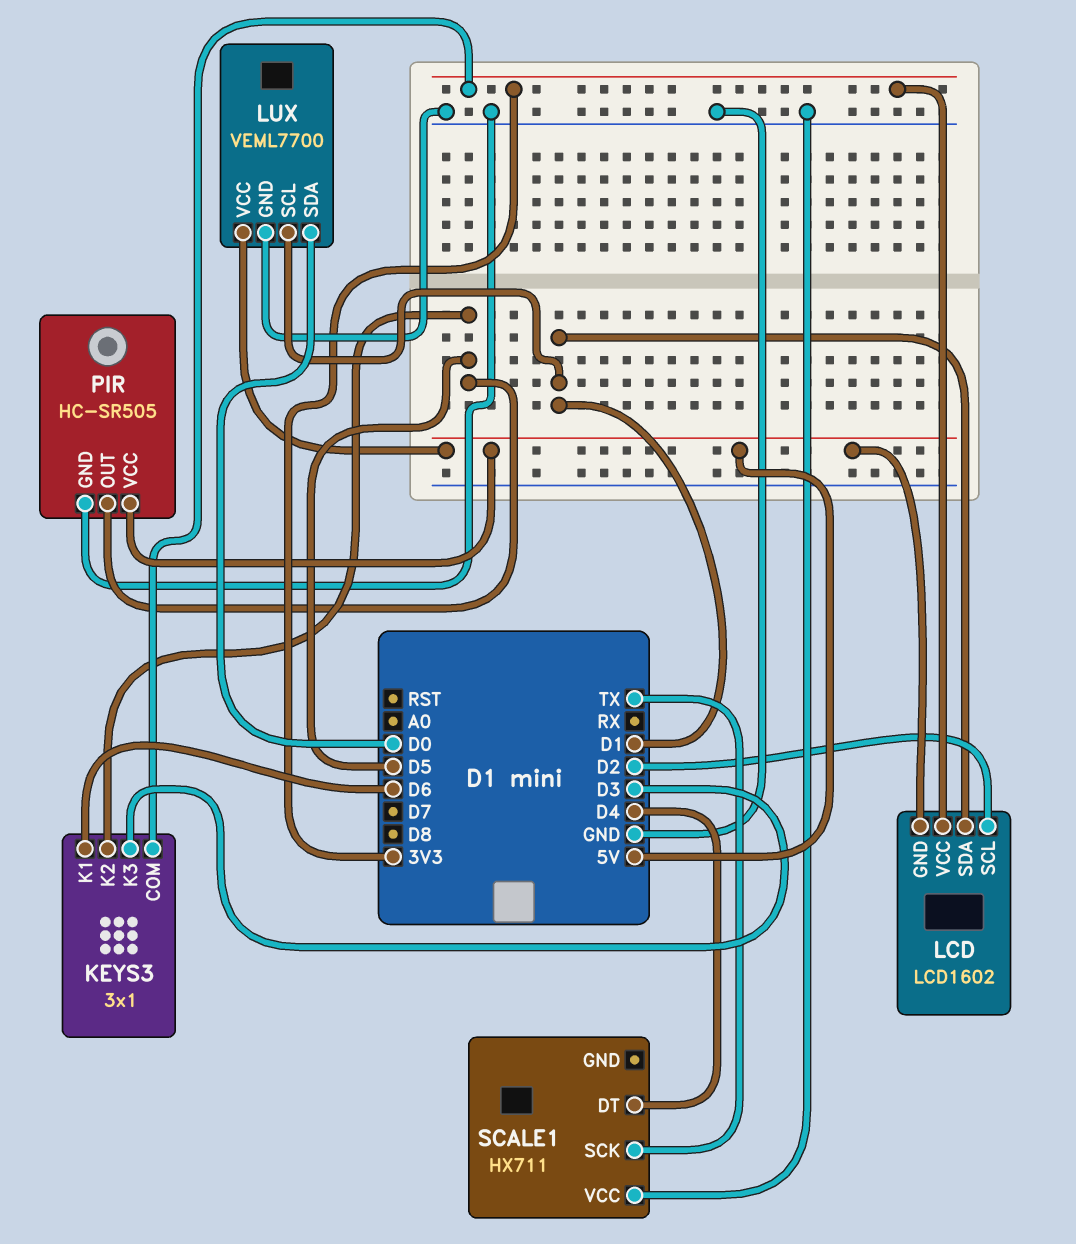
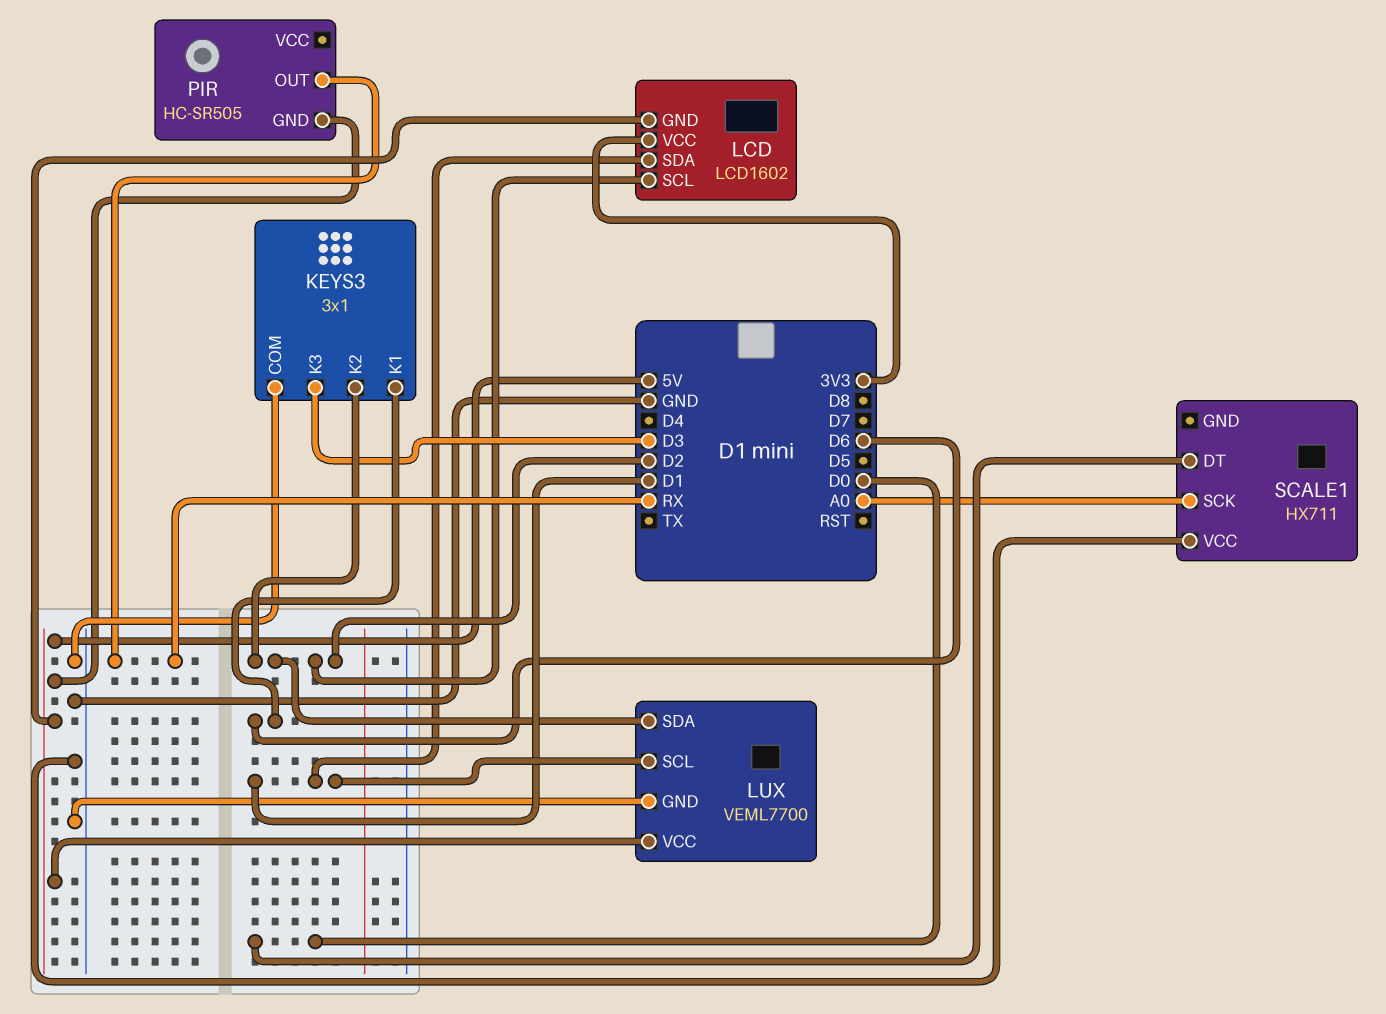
KEYS3 pin COM: 3V3 -> GND
KEYS3 pin K2: D5 -> D2
LUX pin SDA: D0 -> D2
PIR pin GND: GND -> 5V
PIR pin OUT: D5 -> RX
PIR pin VCC: 5V -> none
SCALE1 pin DT: D4 -> D0
SCALE1 pin SCK: TX -> A0

